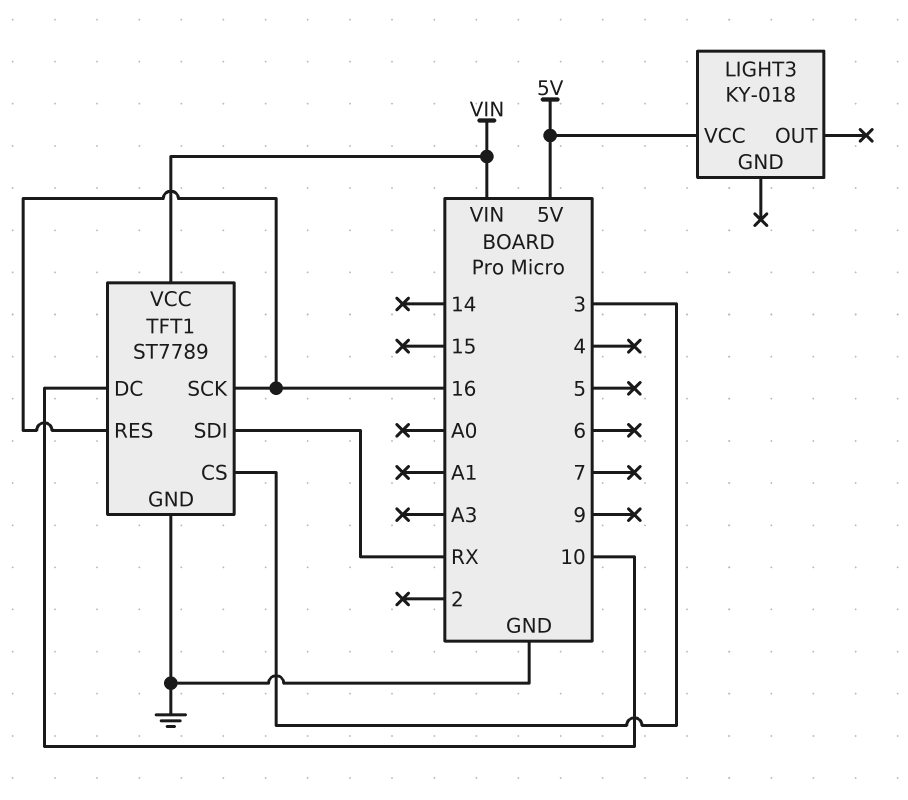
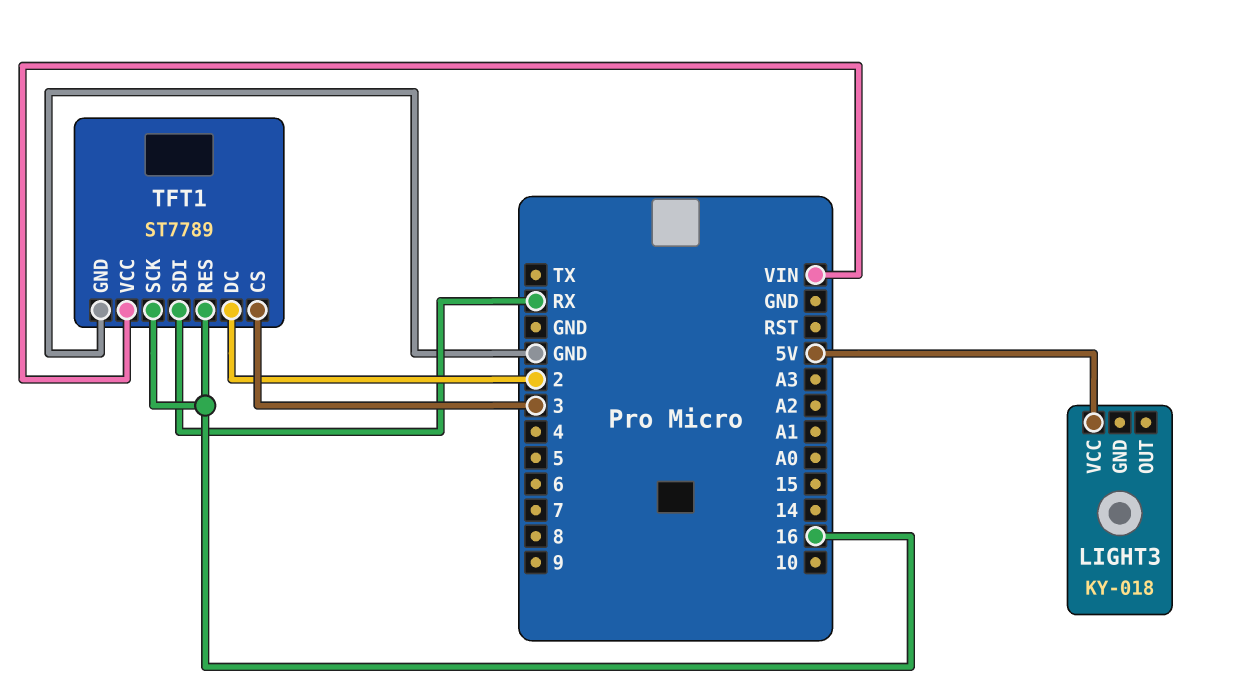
TFT1 pin DC: 10 -> 2

